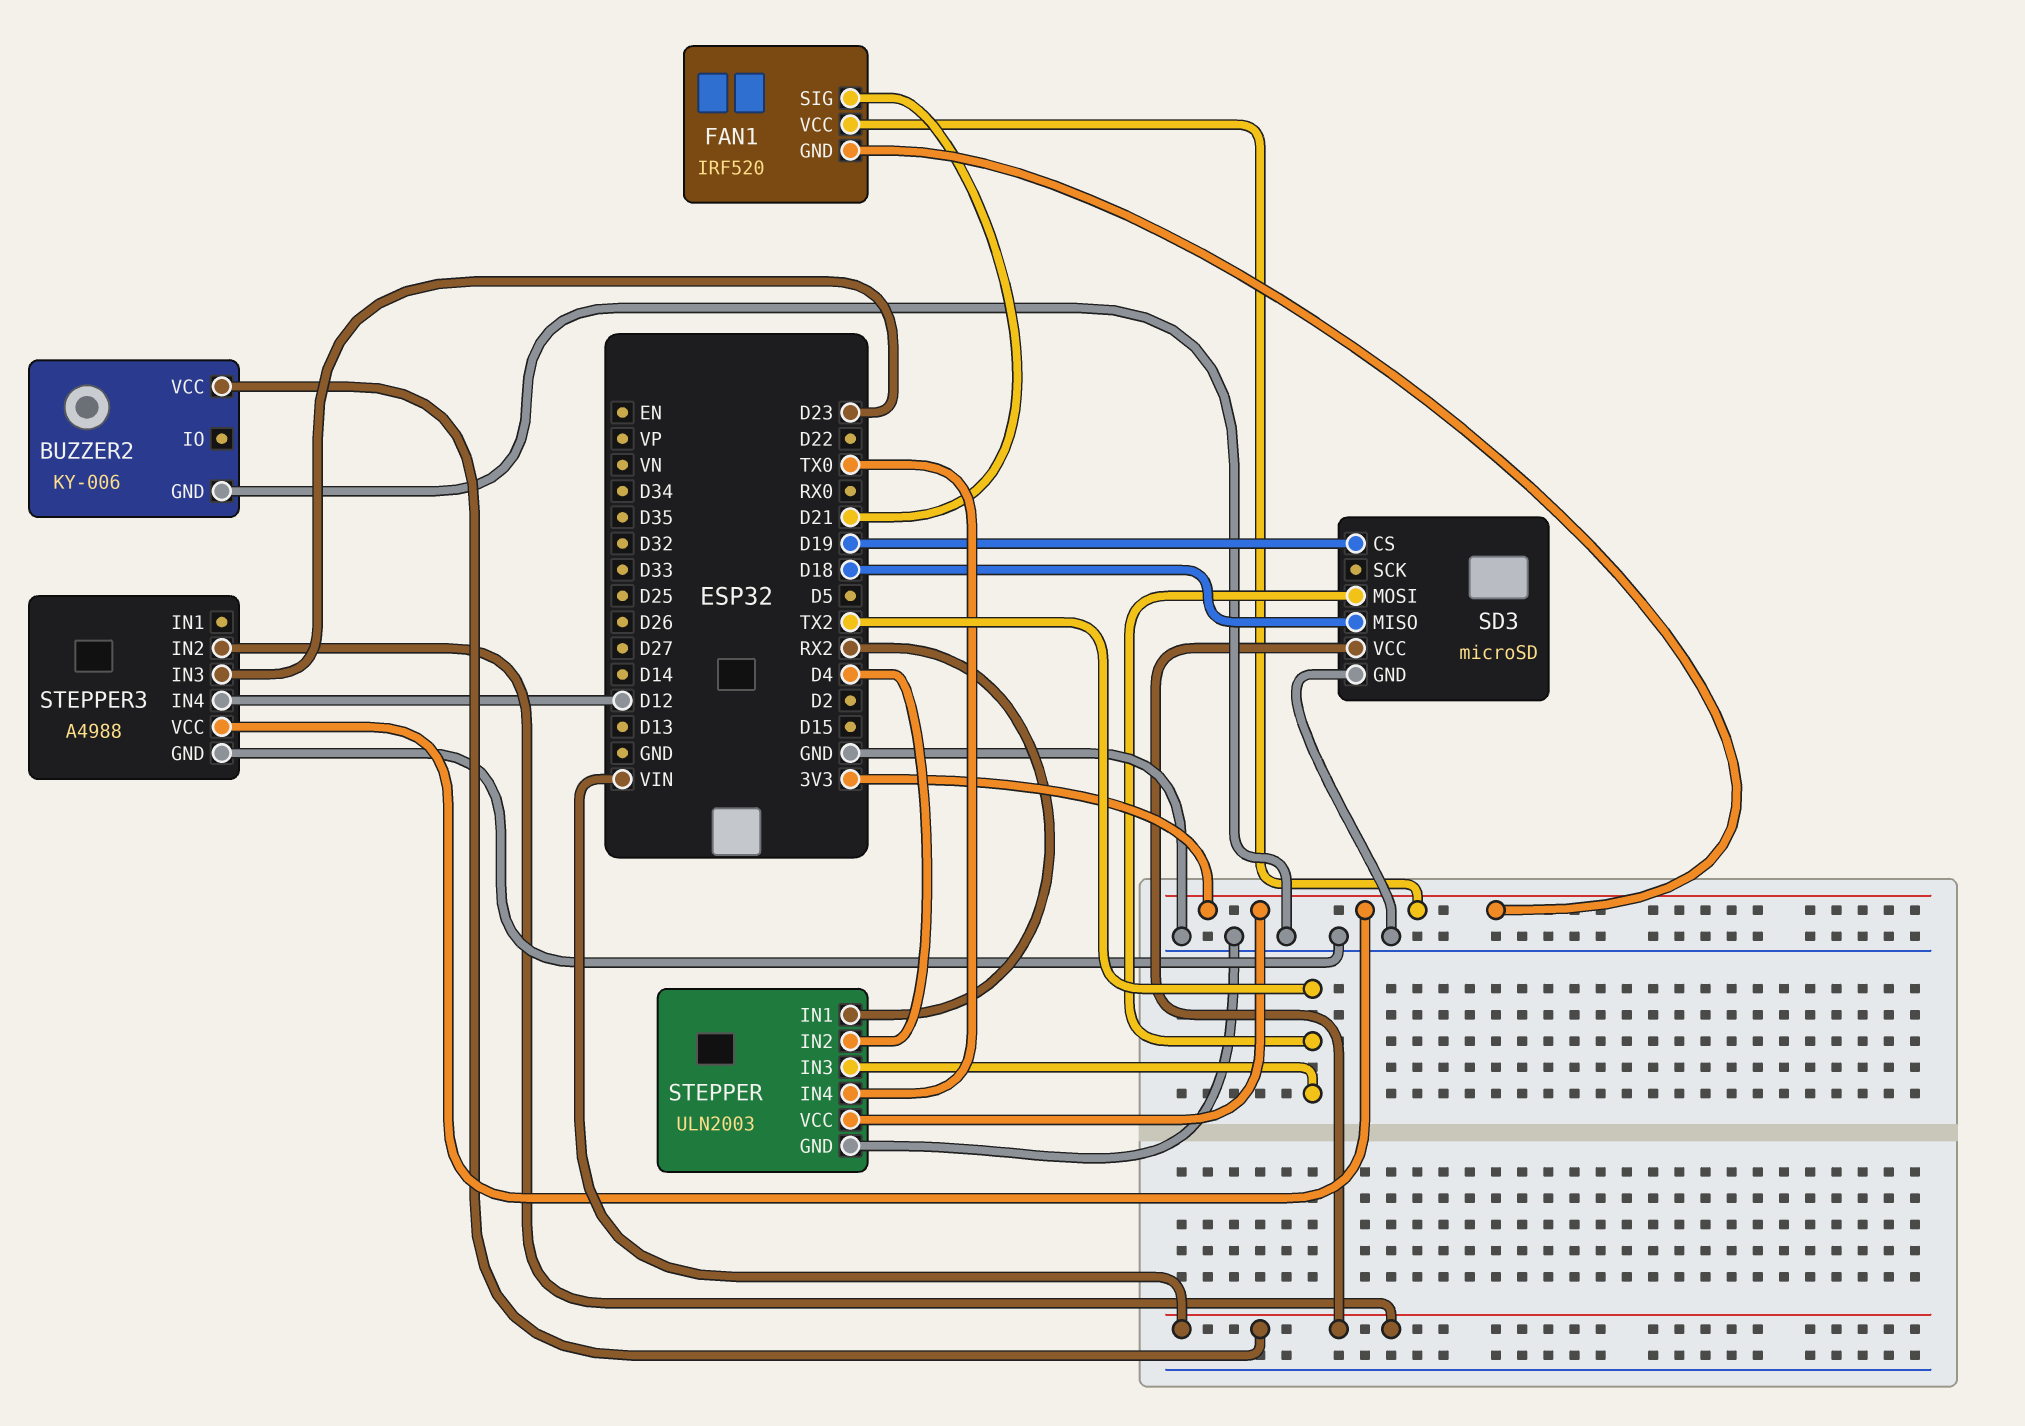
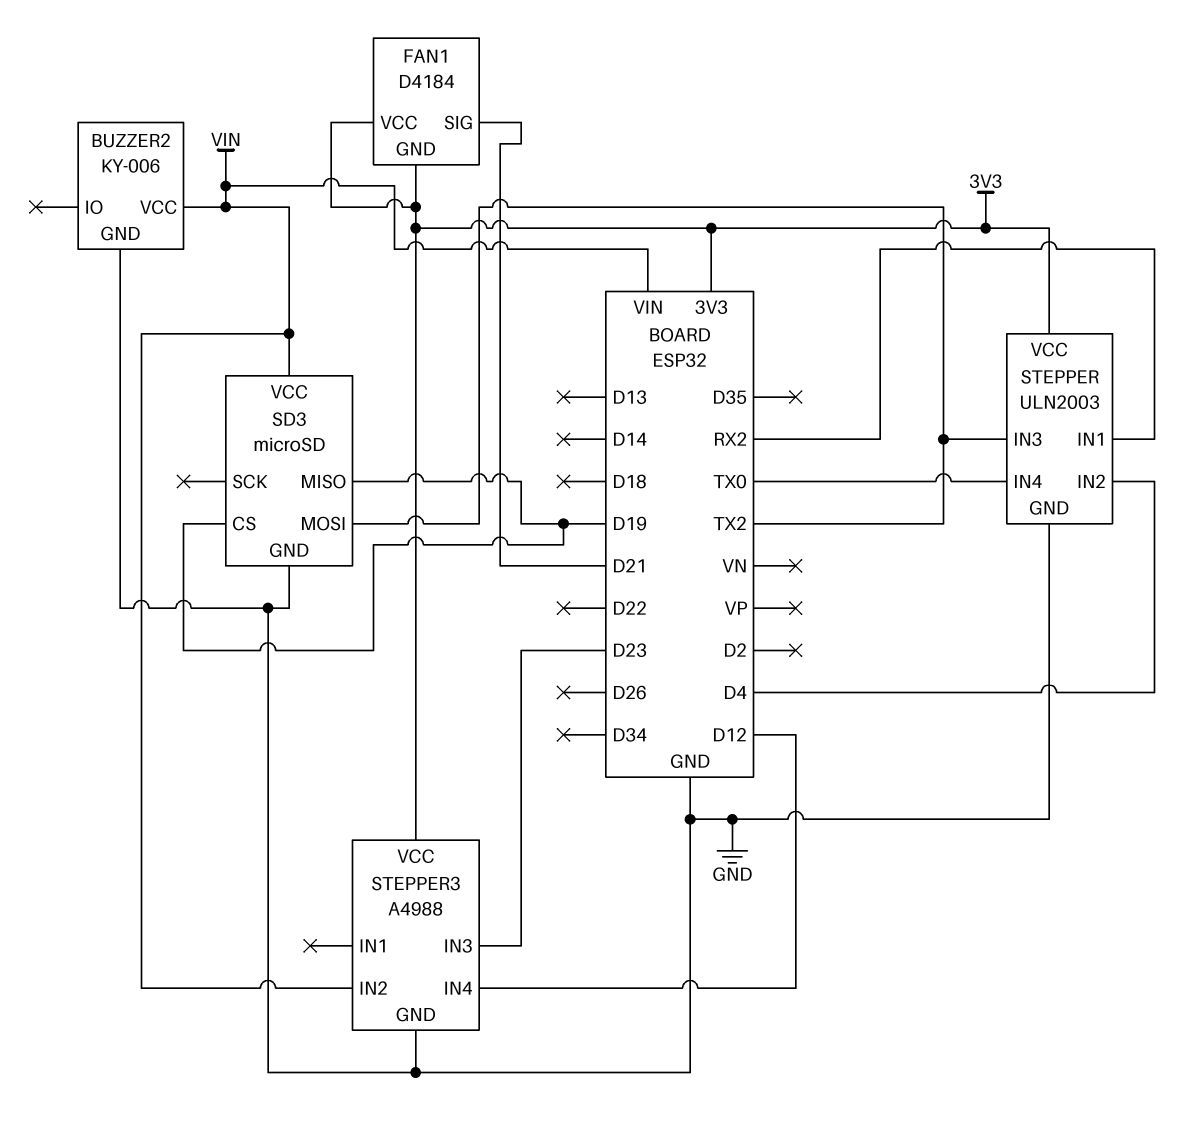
FAN1: IRF520 -> D4184
SD3 pin MISO: D18 -> D19

